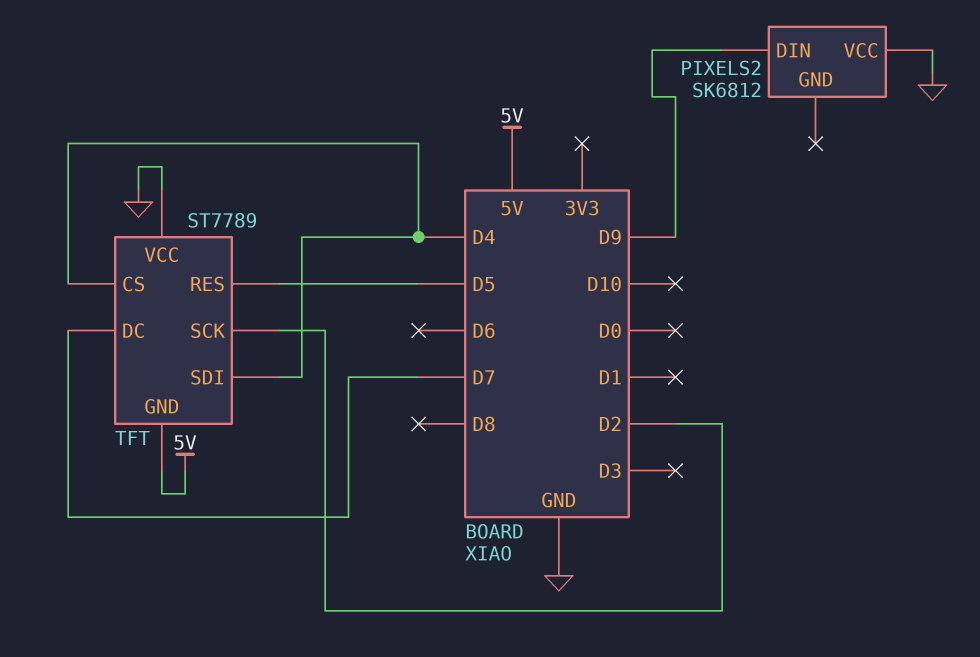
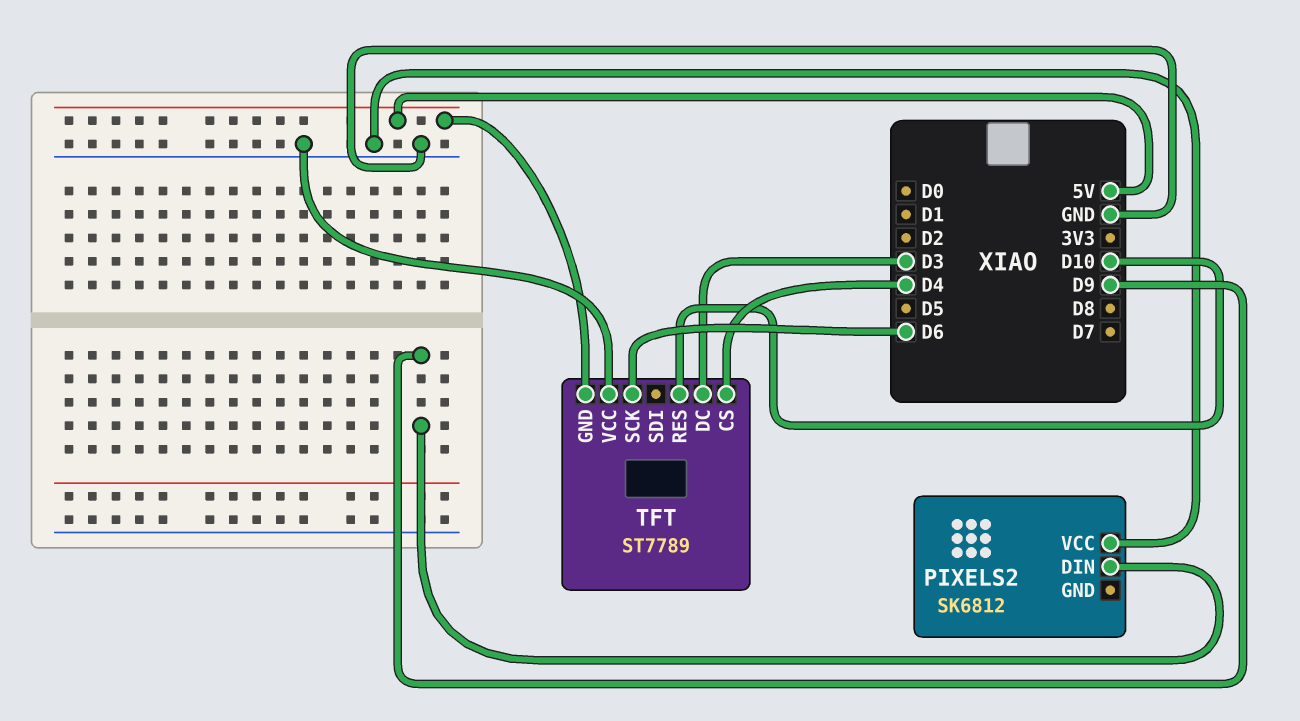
TFT pin DC: D7 -> D3
TFT pin RES: D5 -> D10
TFT pin SCK: D2 -> D6
TFT pin SDI: D4 -> none

